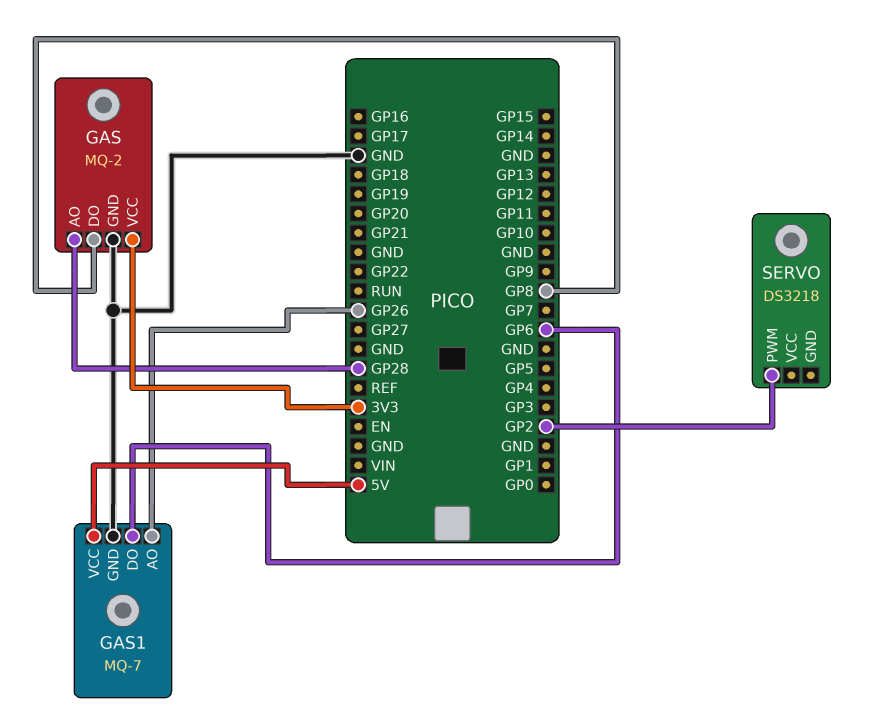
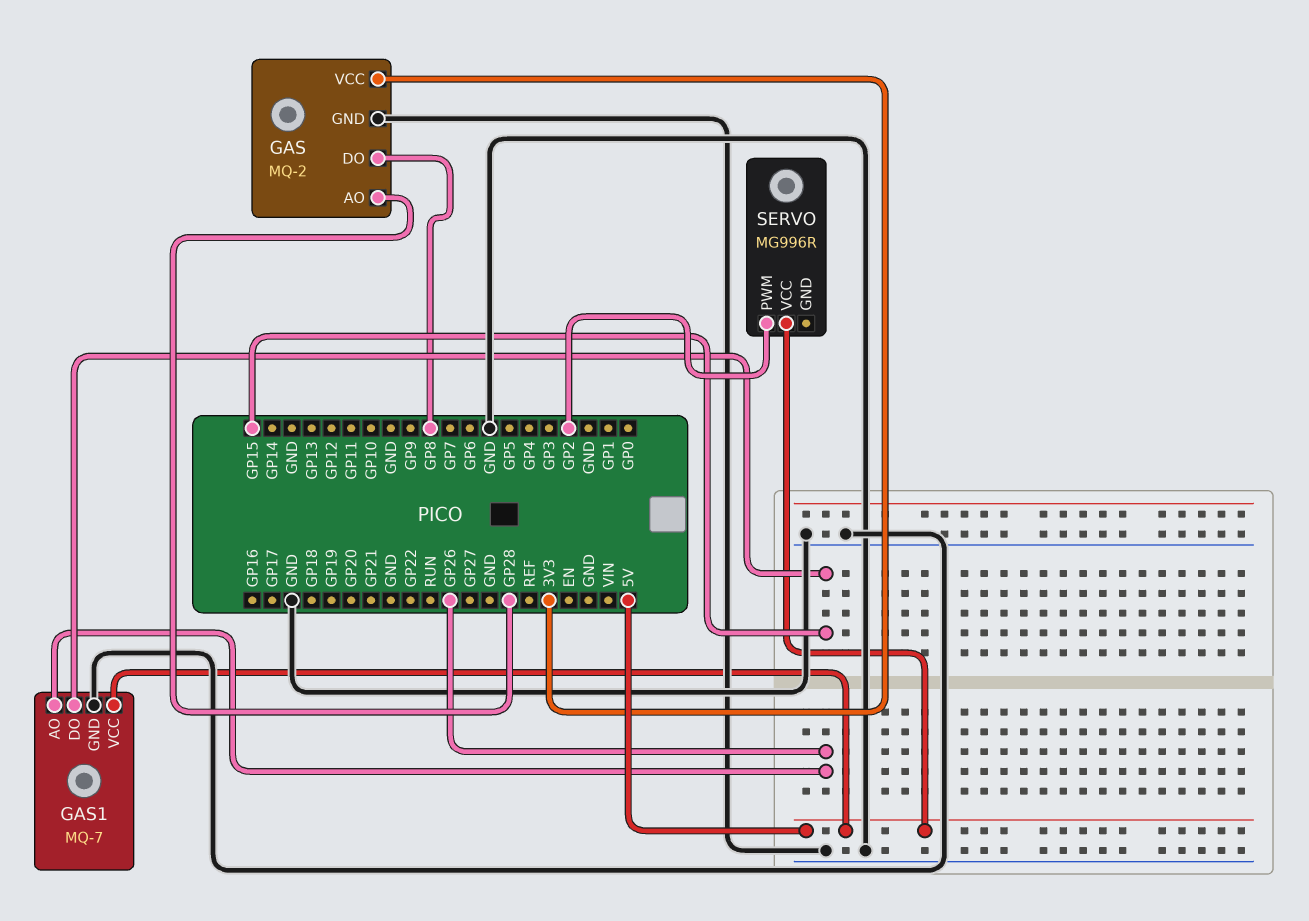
GAS1 pin DO: GP6 -> GP15
SERVO: DS3218 -> MG996R
SERVO pin VCC: none -> 5V

